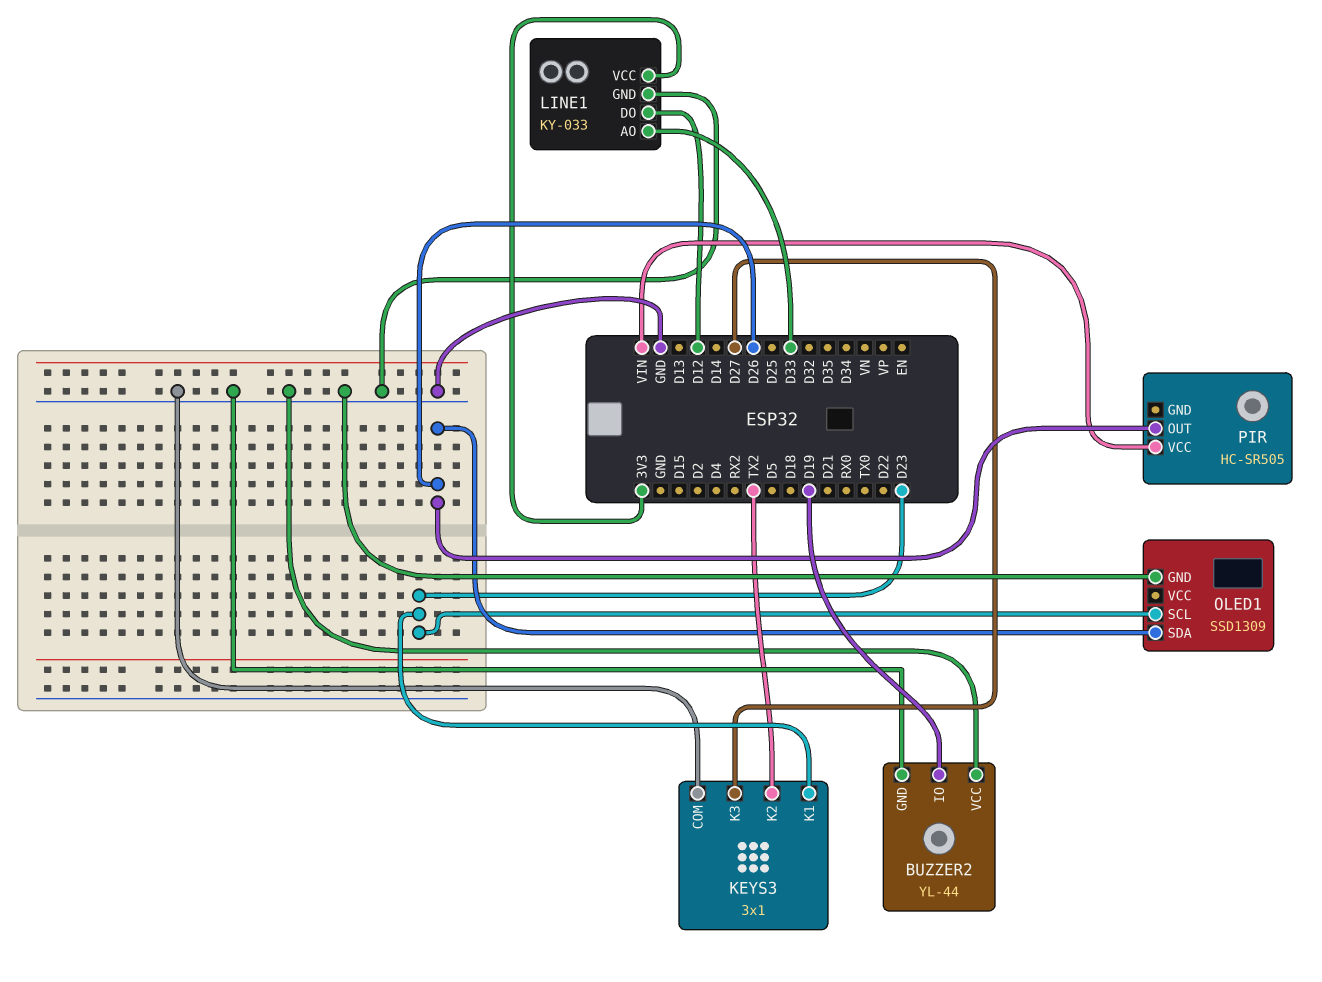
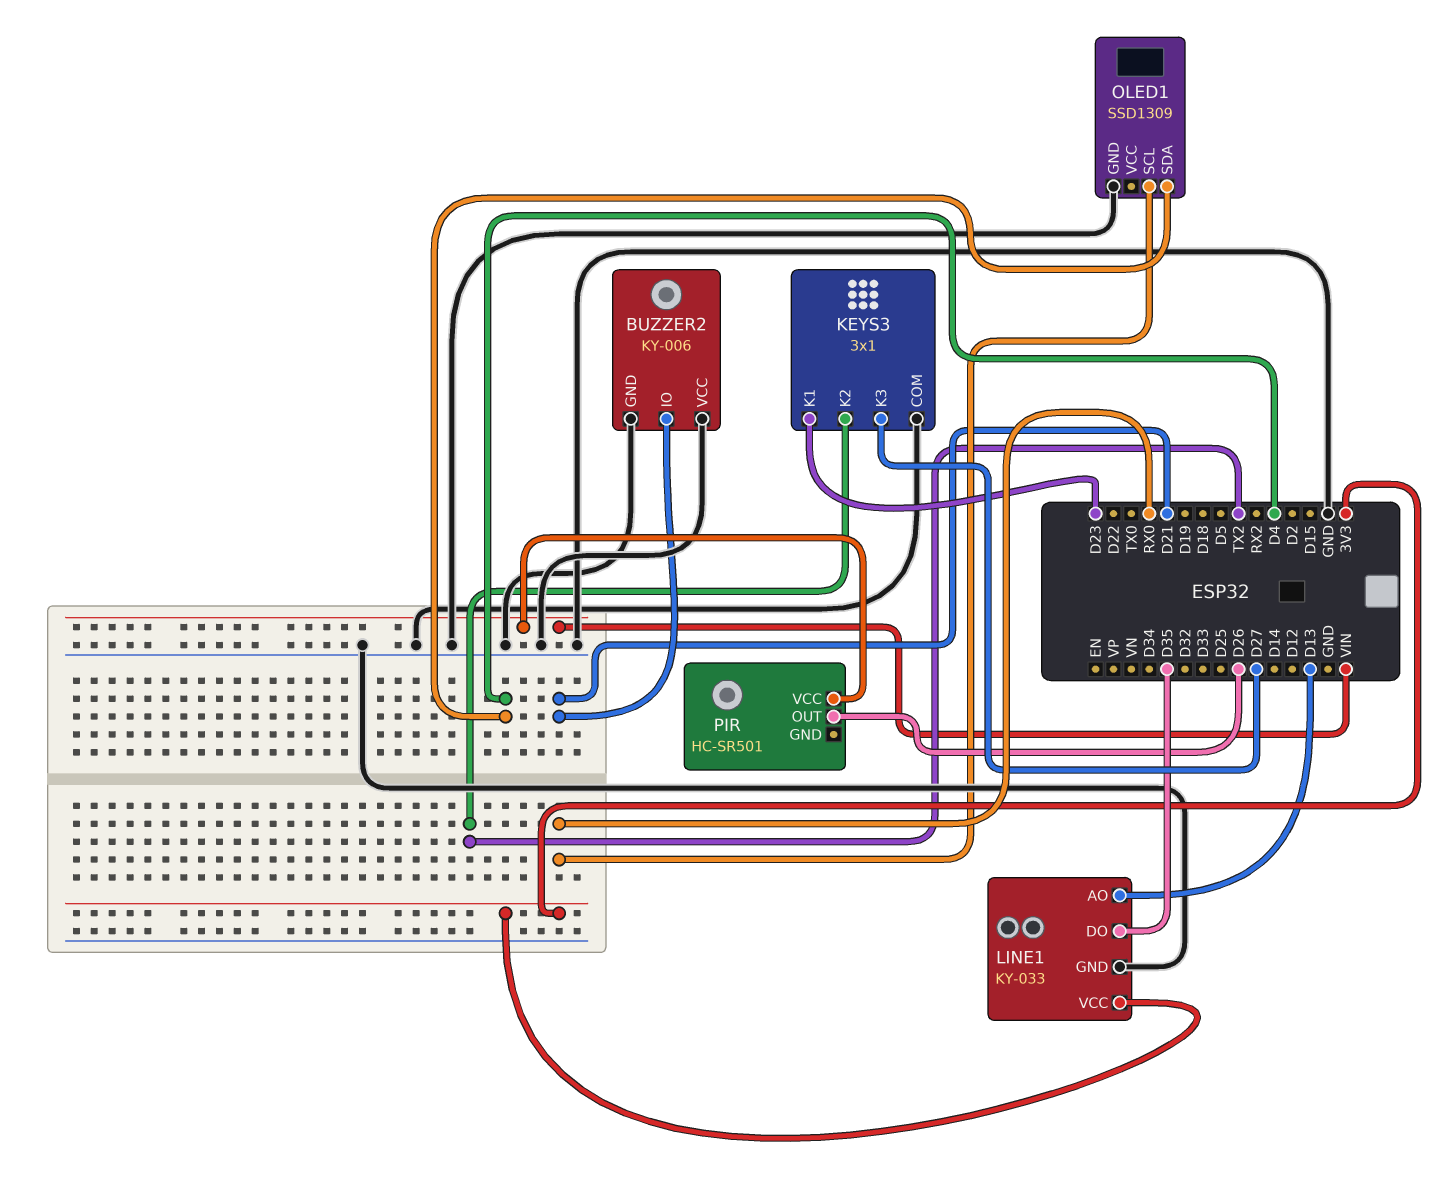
BUZZER2: YL-44 -> KY-006
BUZZER2 pin IO: D19 -> D21
LINE1 pin AO: D33 -> D13
LINE1 pin DO: D12 -> D35
OLED1 pin SCL: D23 -> RX0
OLED1 pin SDA: D26 -> D4
PIR: HC-SR505 -> HC-SR501

